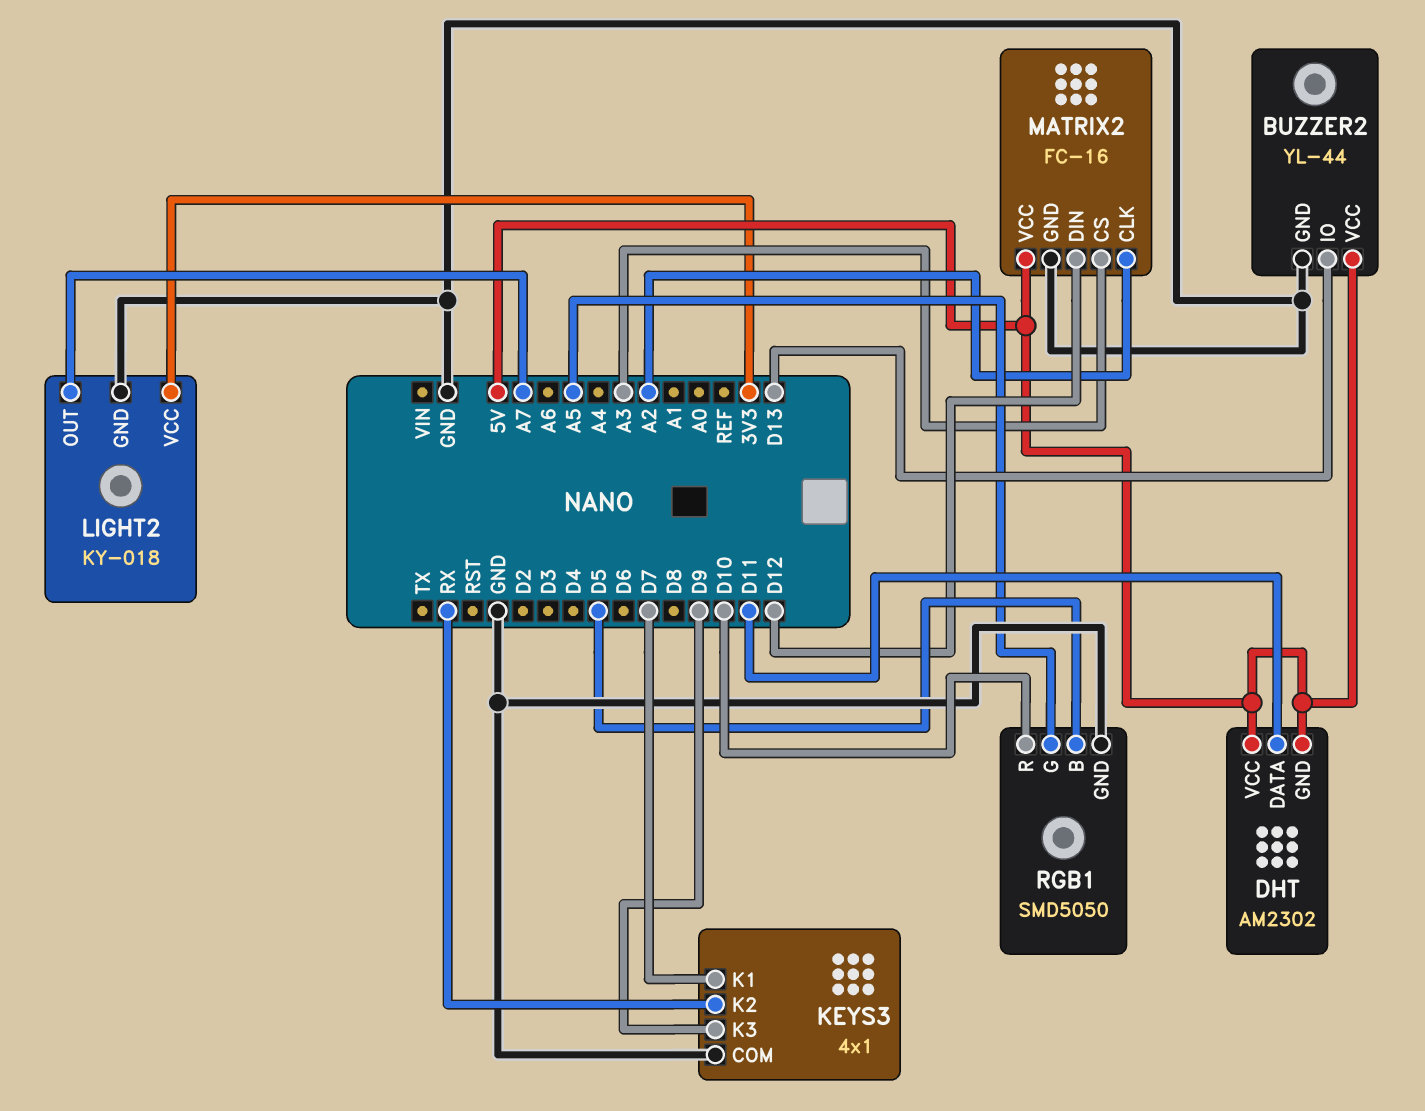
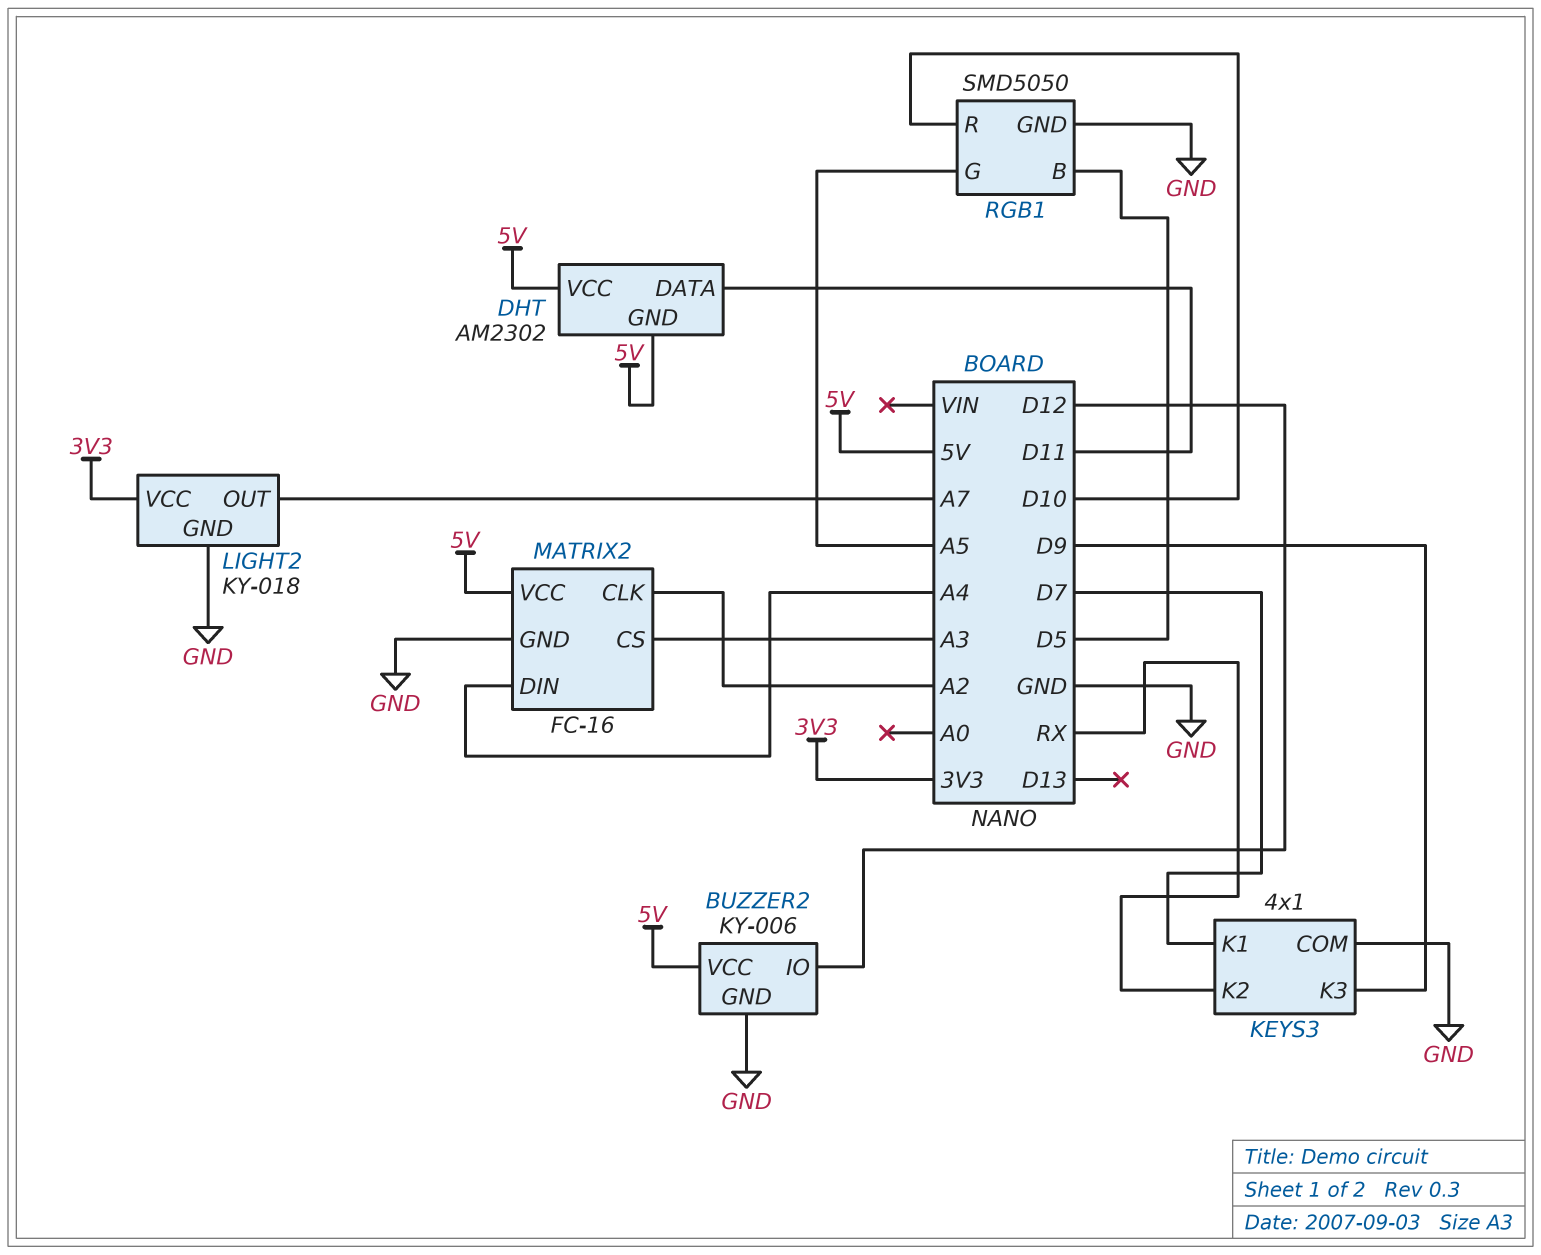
BUZZER2: YL-44 -> KY-006
BUZZER2 pin IO: D13 -> D12
MATRIX2 pin DIN: D12 -> A4

